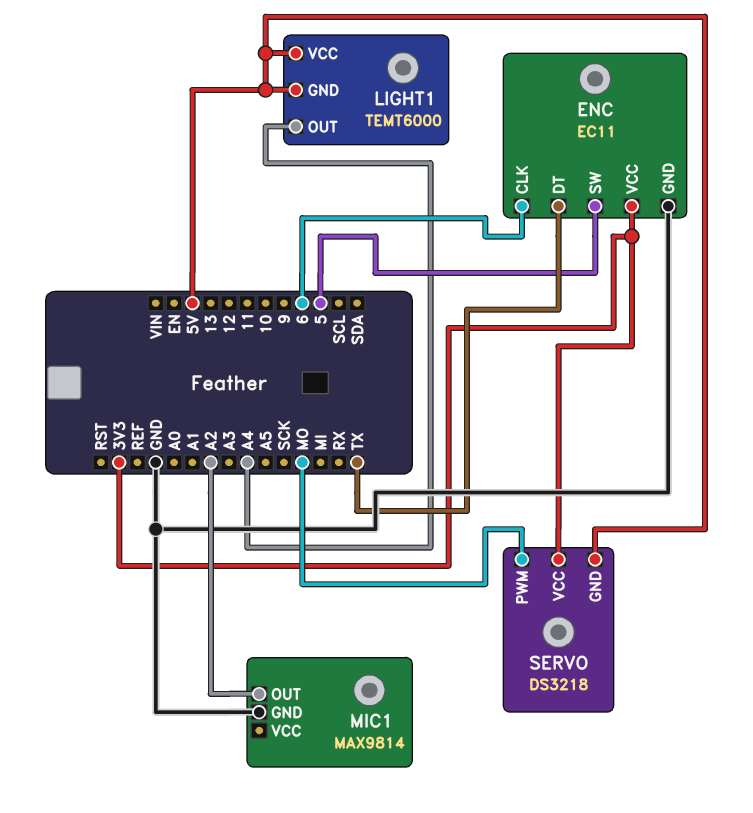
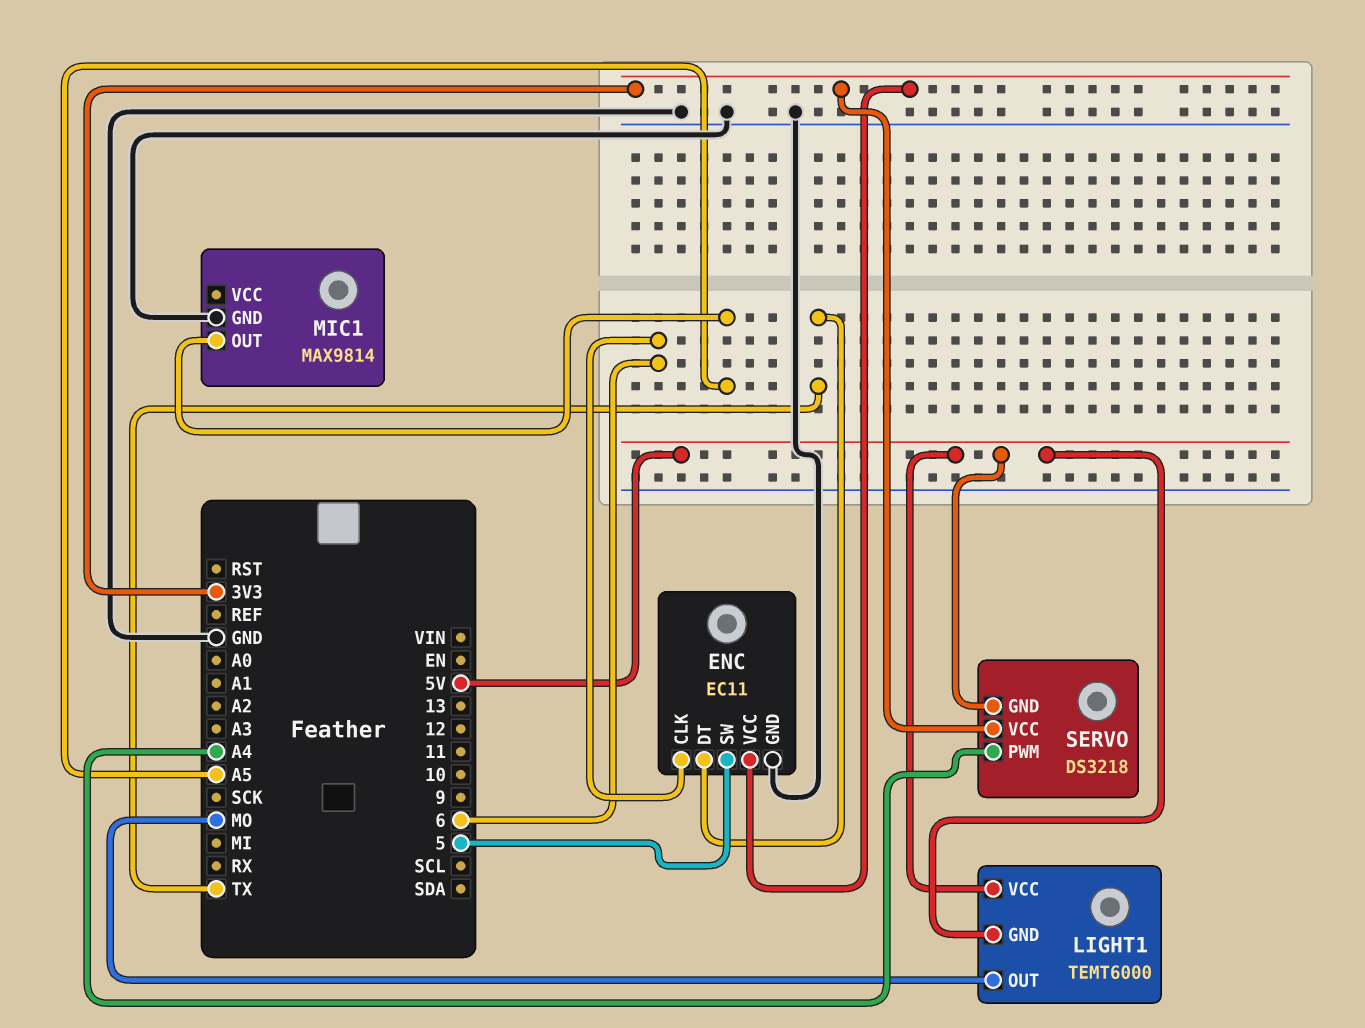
LIGHT1 pin OUT: A4 -> MO
MIC1 pin OUT: A2 -> A5
SERVO pin PWM: MO -> A4

